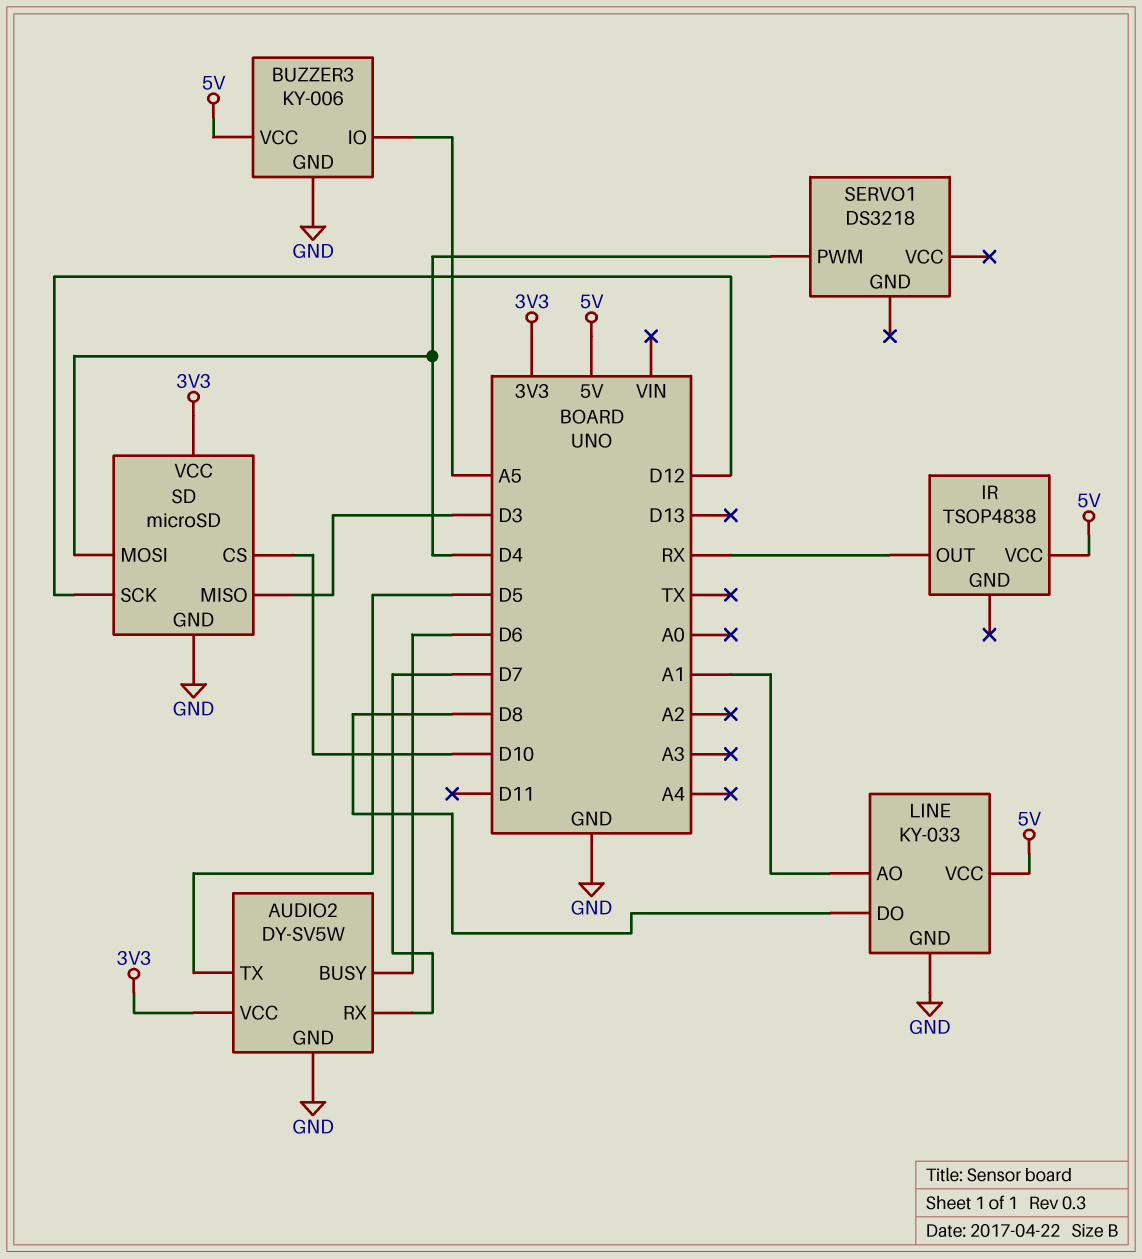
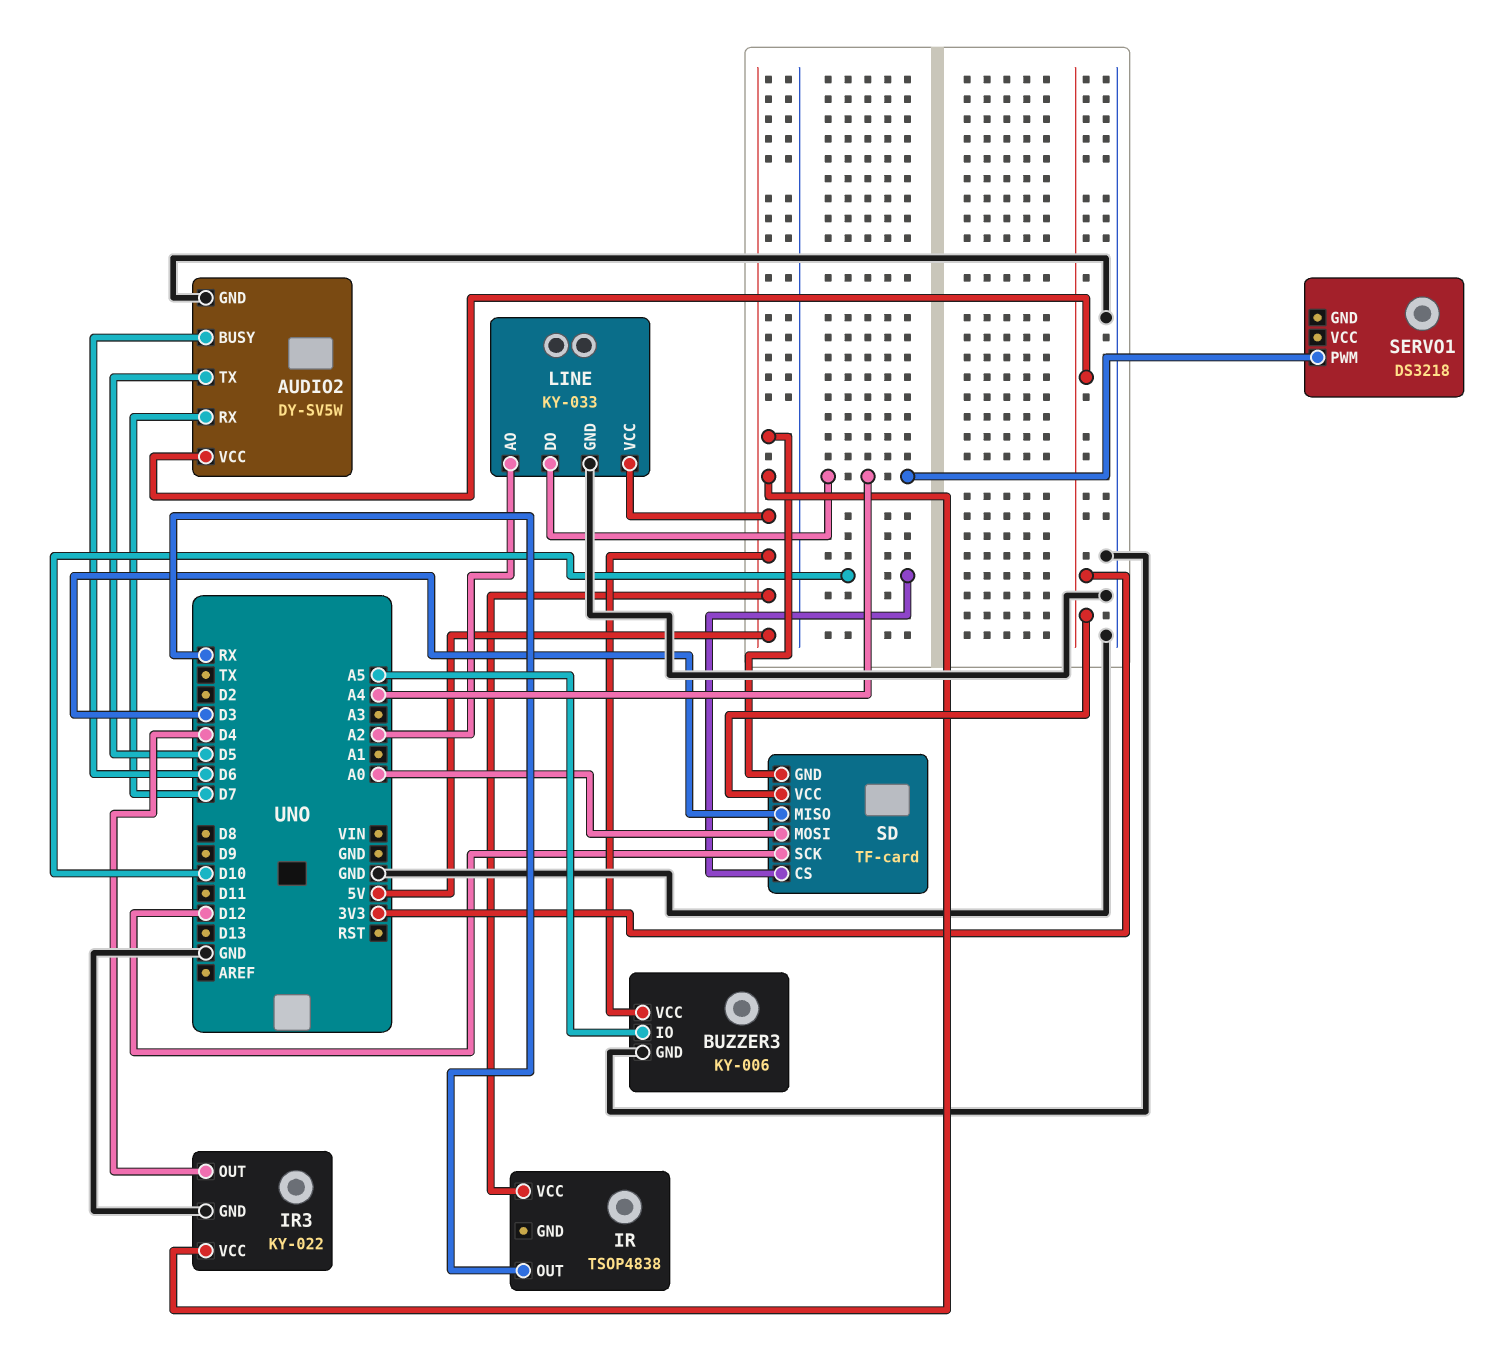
IR3: none -> KY-022
IR3 pin GND: none -> GND
IR3 pin OUT: none -> D4
IR3 pin VCC: none -> 5V
LINE pin AO: A1 -> A2
LINE pin DO: D8 -> A4
SD: microSD -> TF-card
SD pin GND: GND -> 5V
SD pin MOSI: D4 -> A0
SERVO1 pin PWM: D4 -> A4

